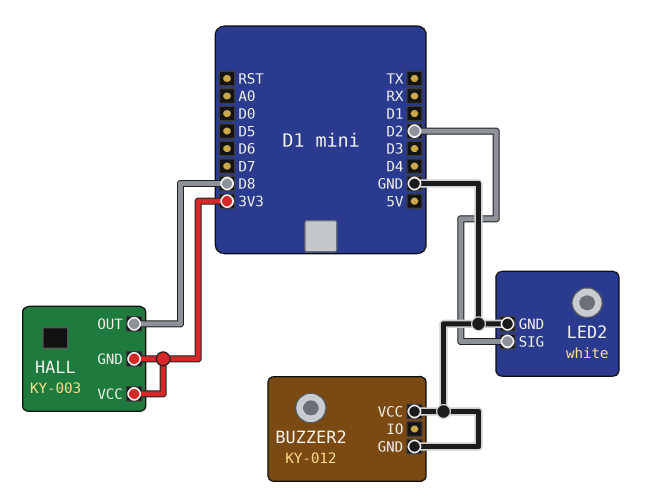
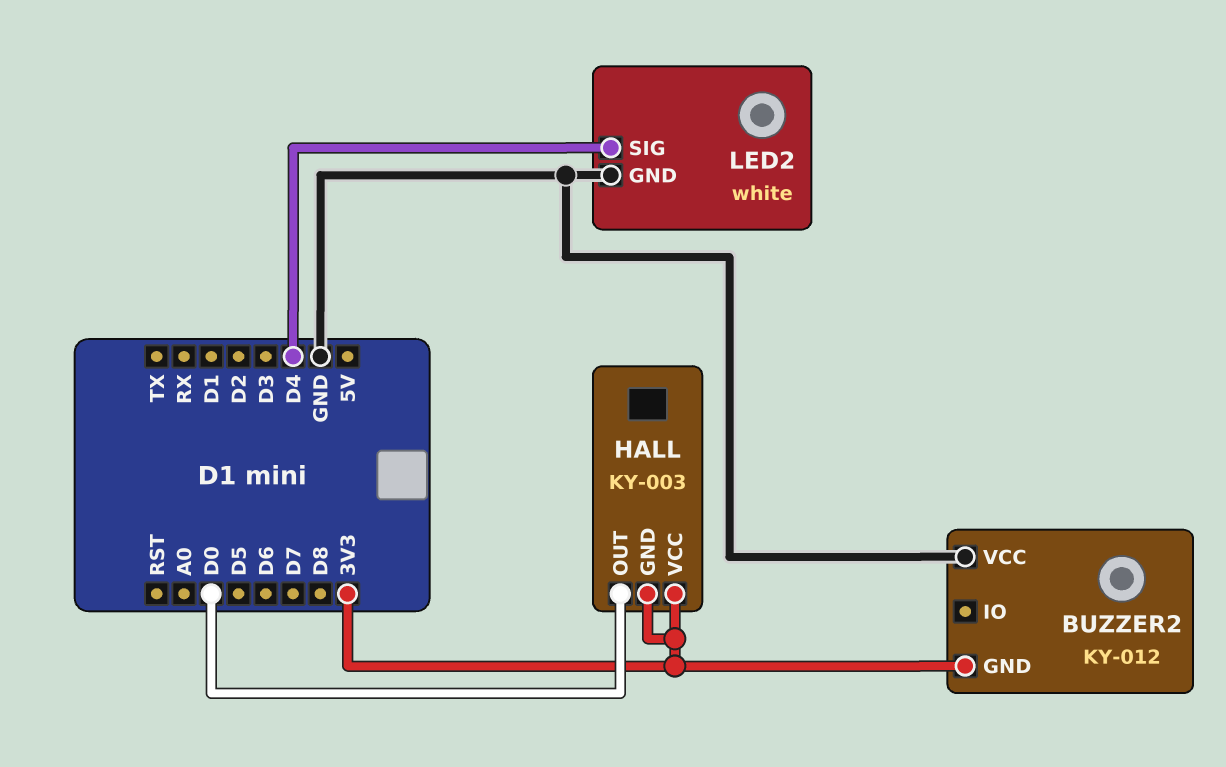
BUZZER2 pin GND: GND -> 3V3
HALL pin OUT: D8 -> D0
LED2 pin SIG: D2 -> D4

